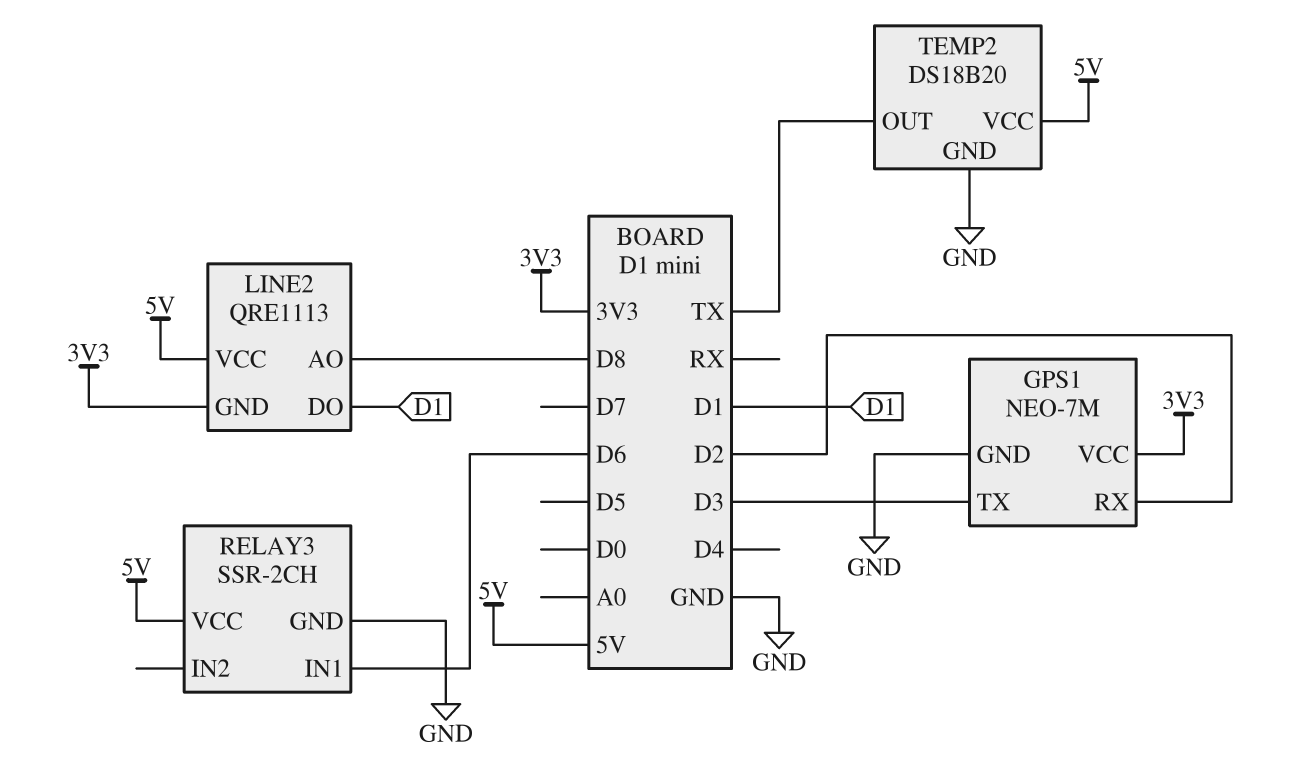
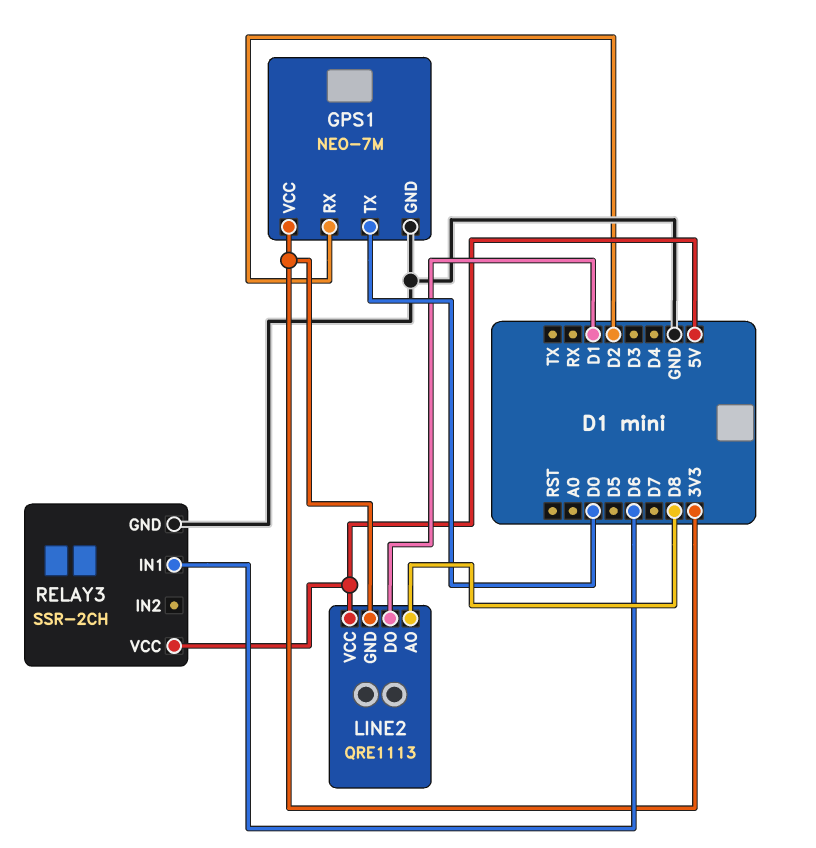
GPS1 pin TX: D3 -> D0
TEMP2: DS18B20 -> none
TEMP2 pin GND: GND -> none
TEMP2 pin OUT: TX -> none
TEMP2 pin VCC: 5V -> none

